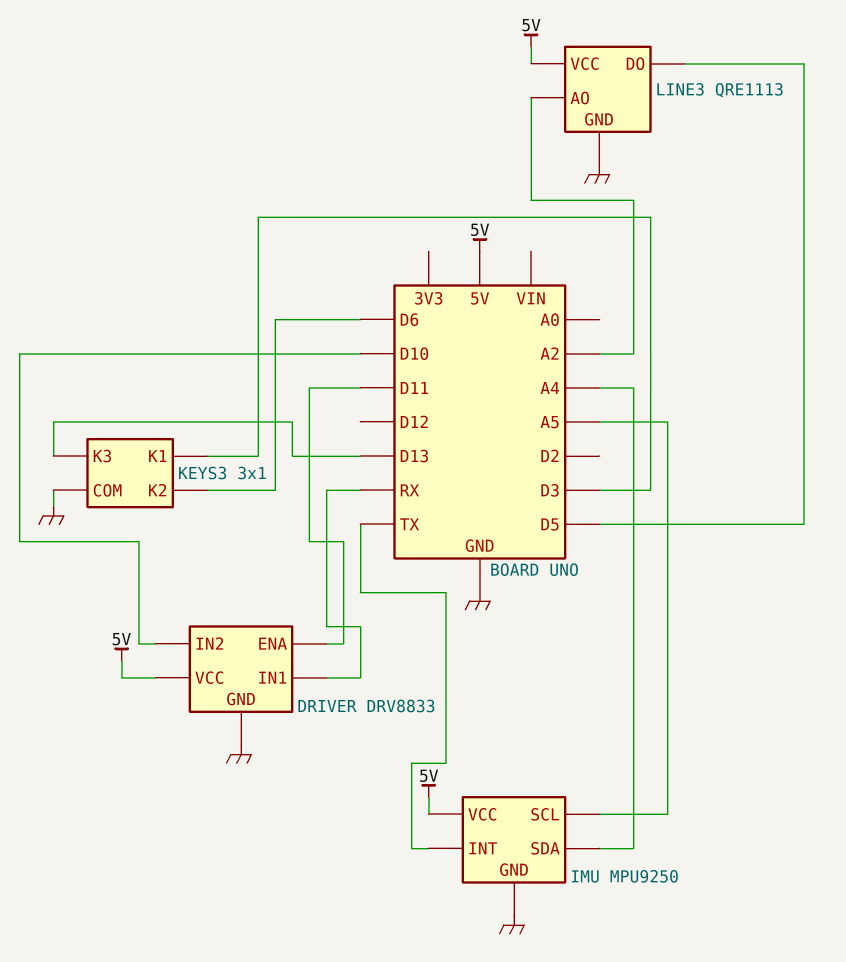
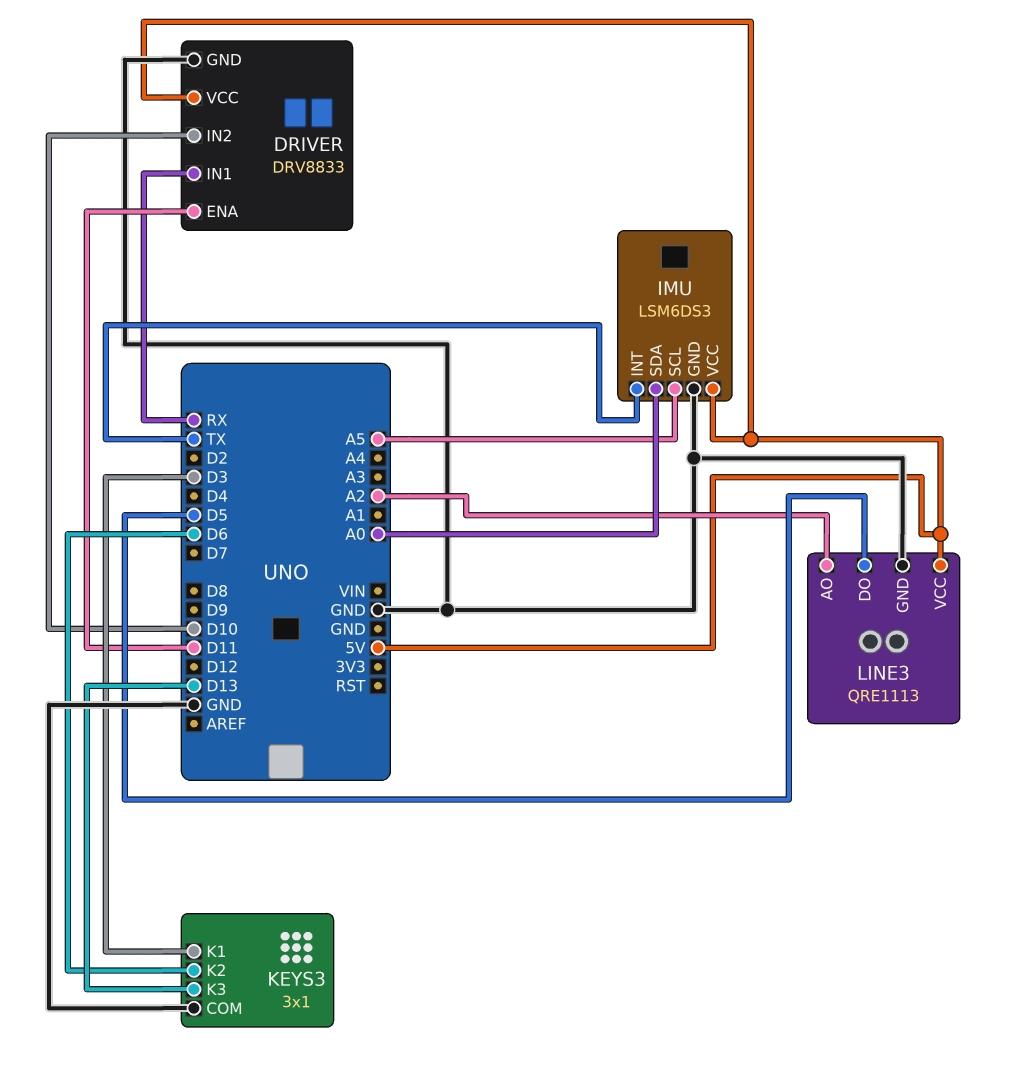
IMU: MPU9250 -> LSM6DS3
IMU pin SDA: A4 -> A0

